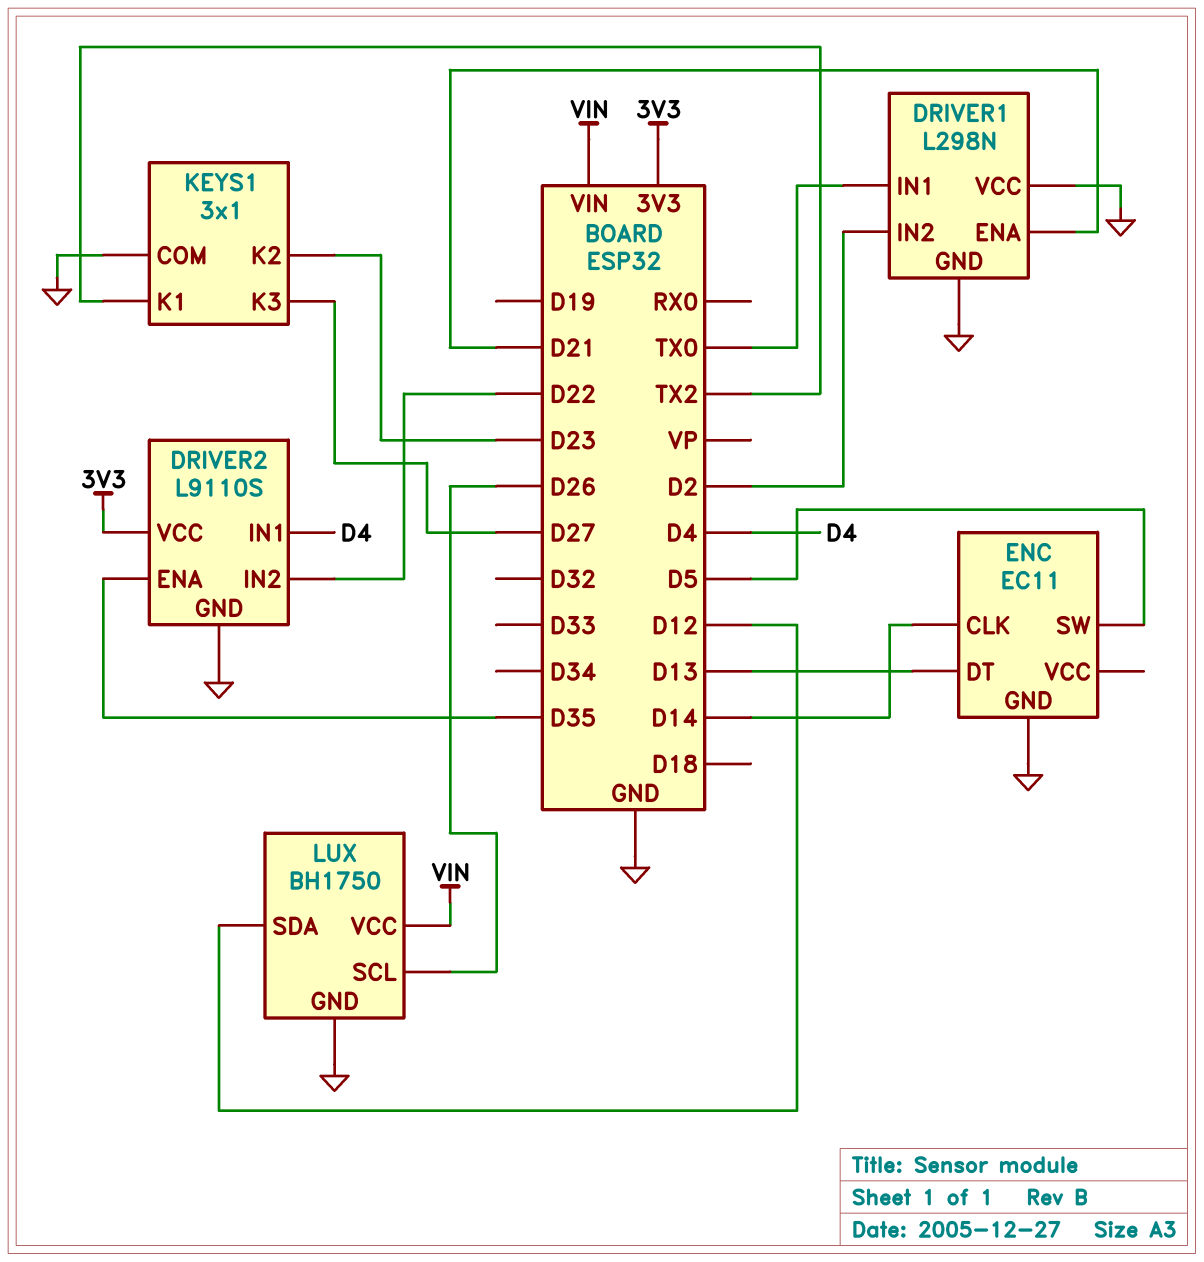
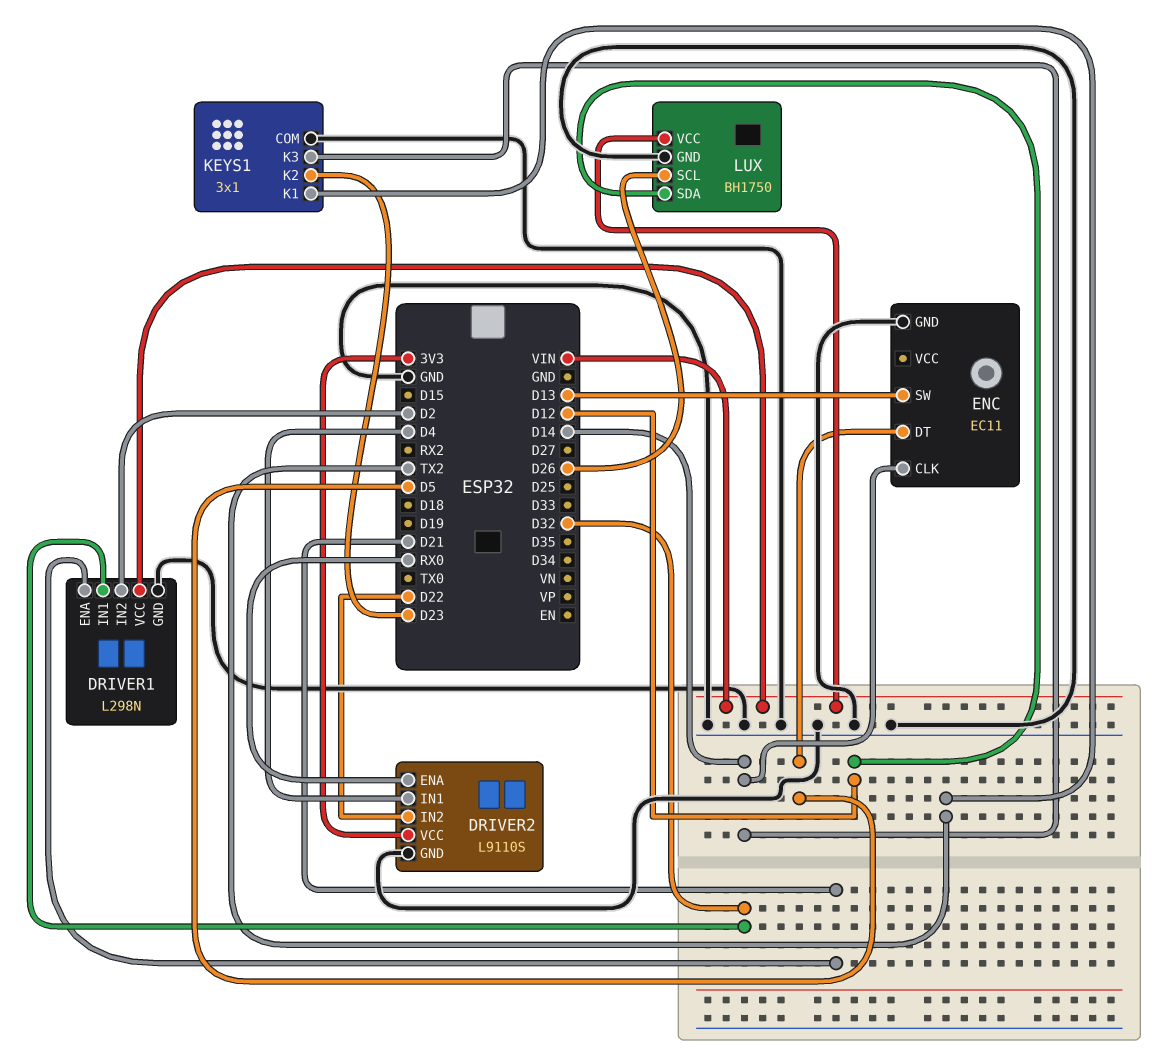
DRIVER1 pin IN1: TX0 -> D32
DRIVER1 pin VCC: GND -> VIN
DRIVER2 pin ENA: D35 -> RX0
ENC pin DT: D13 -> D5
ENC pin SW: D5 -> D13
KEYS1 pin K3: D27 -> D14

